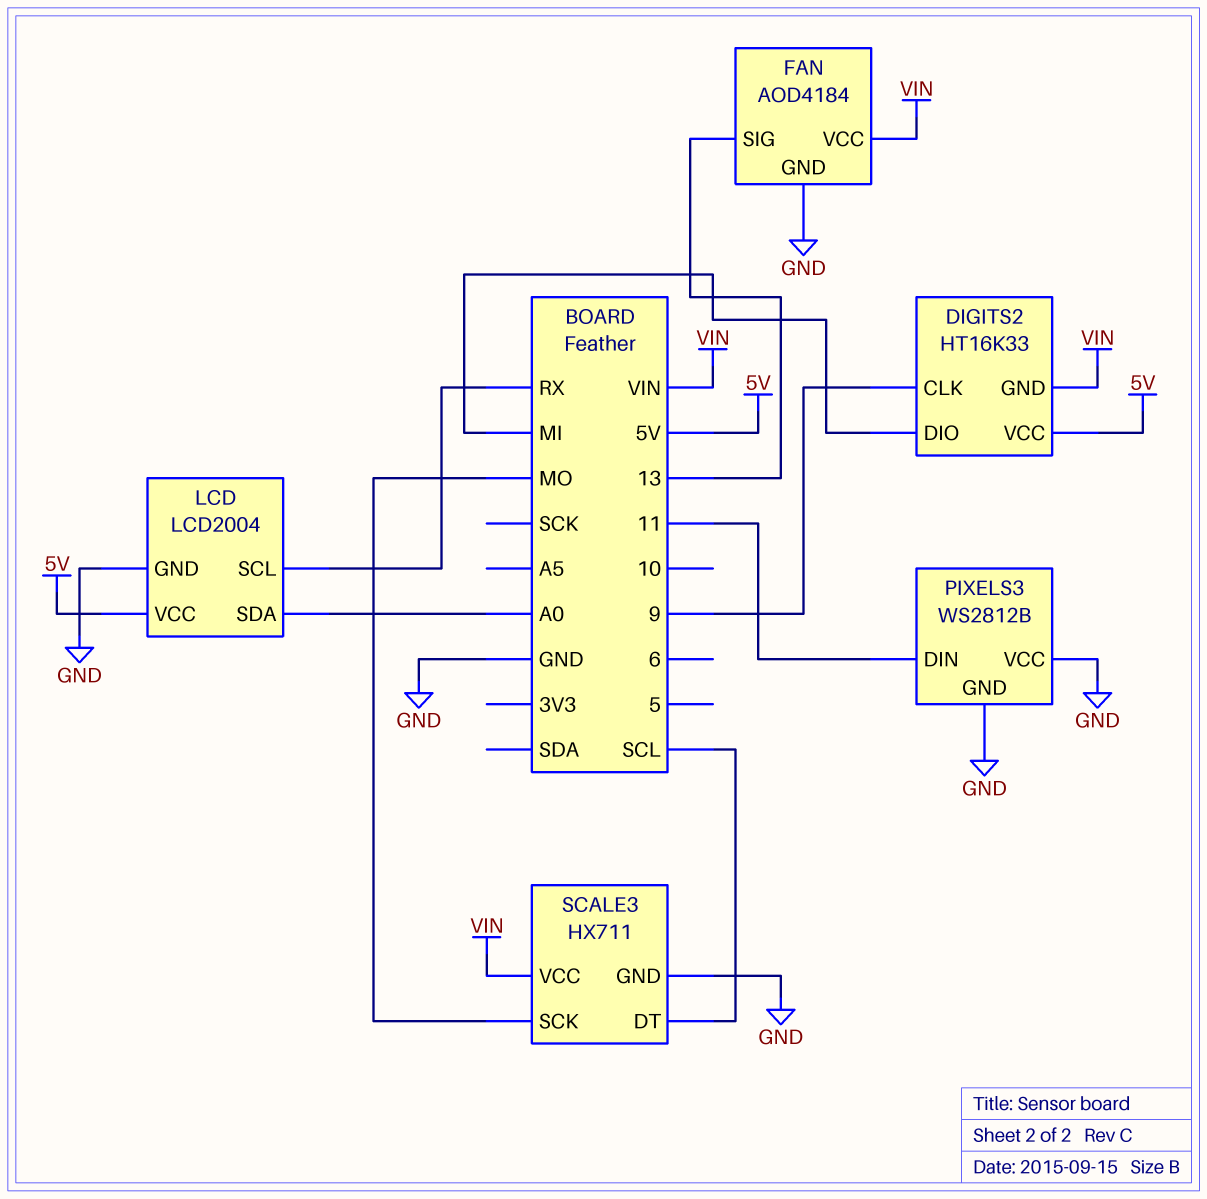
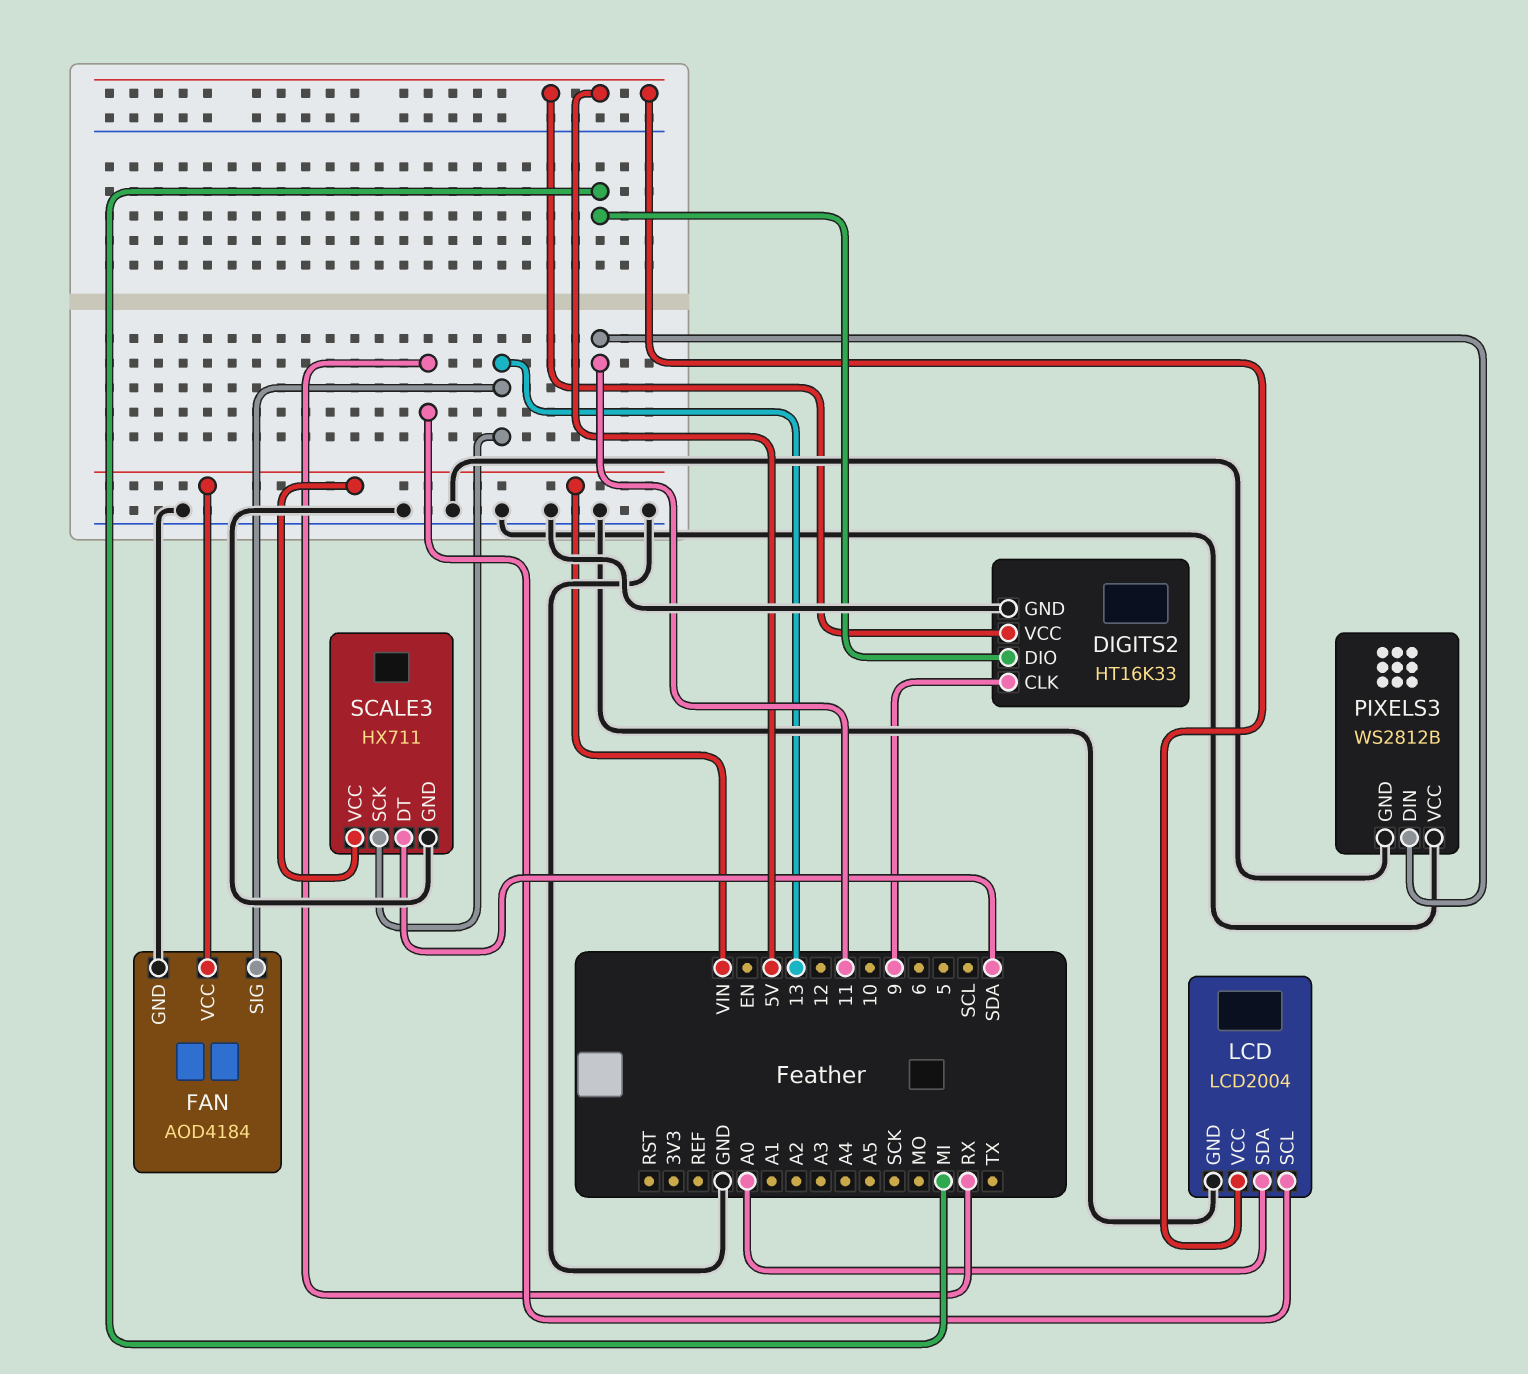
DIGITS2 pin GND: VIN -> GND
SCALE3 pin DT: SCL -> SDA
SCALE3 pin SCK: MO -> 13

